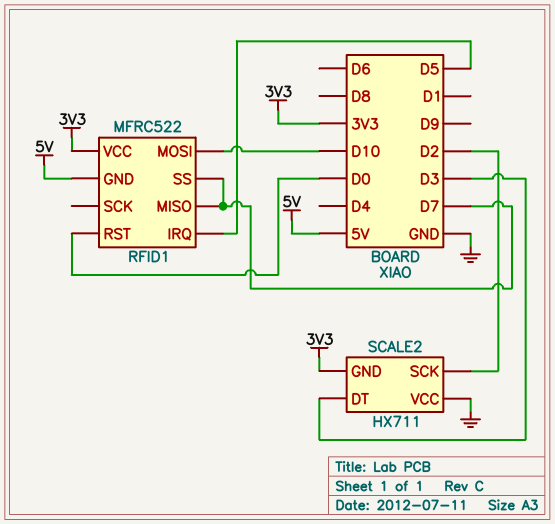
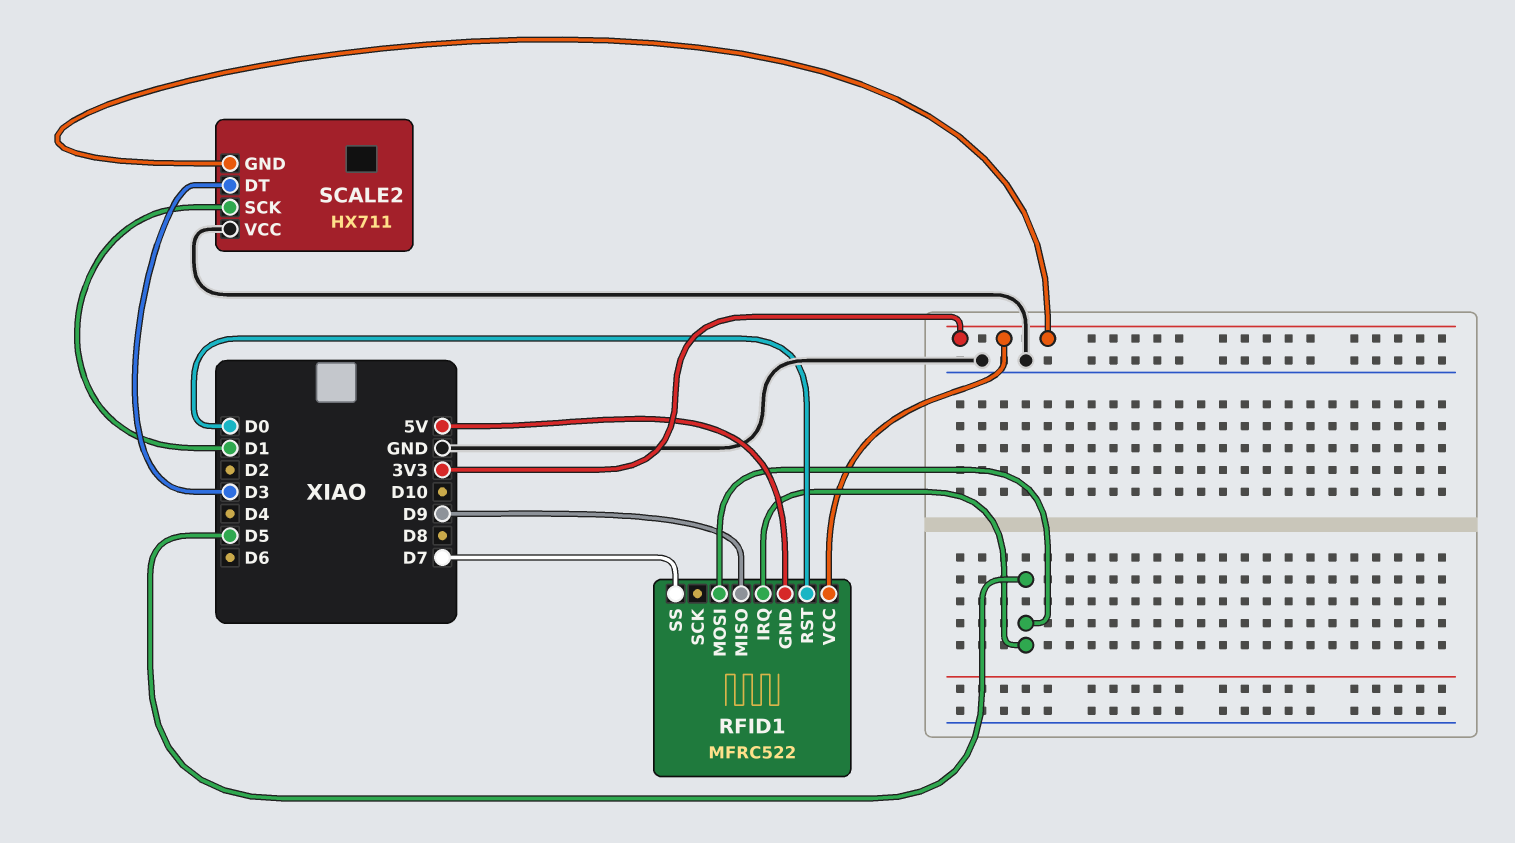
RFID1 pin MISO: D7 -> D9
RFID1 pin MOSI: D10 -> D5
SCALE2 pin SCK: D2 -> D1

